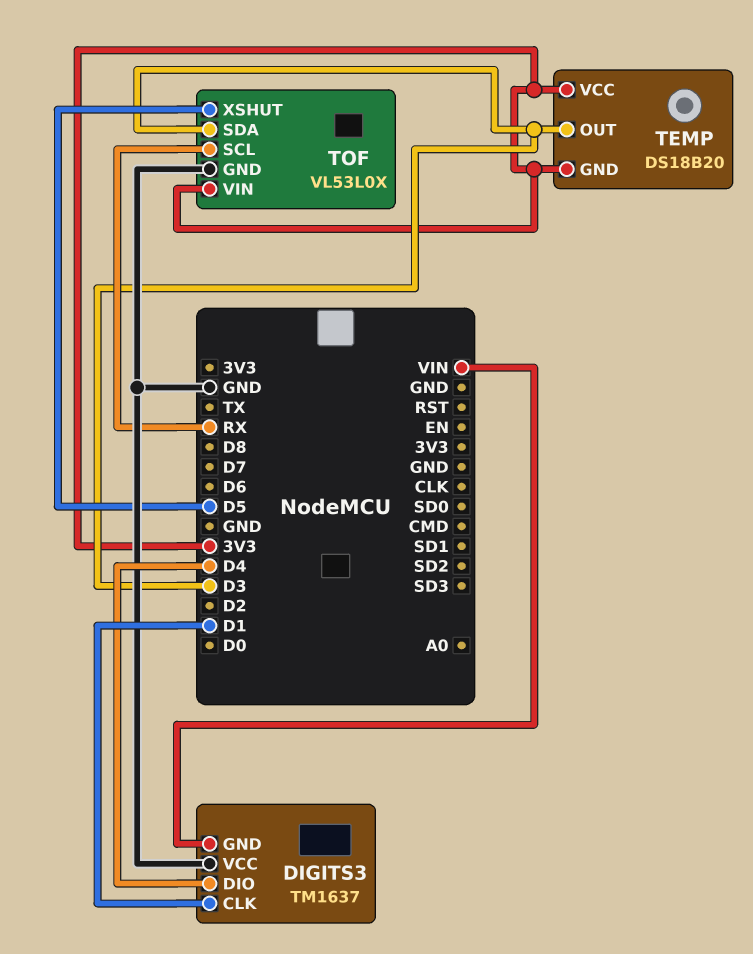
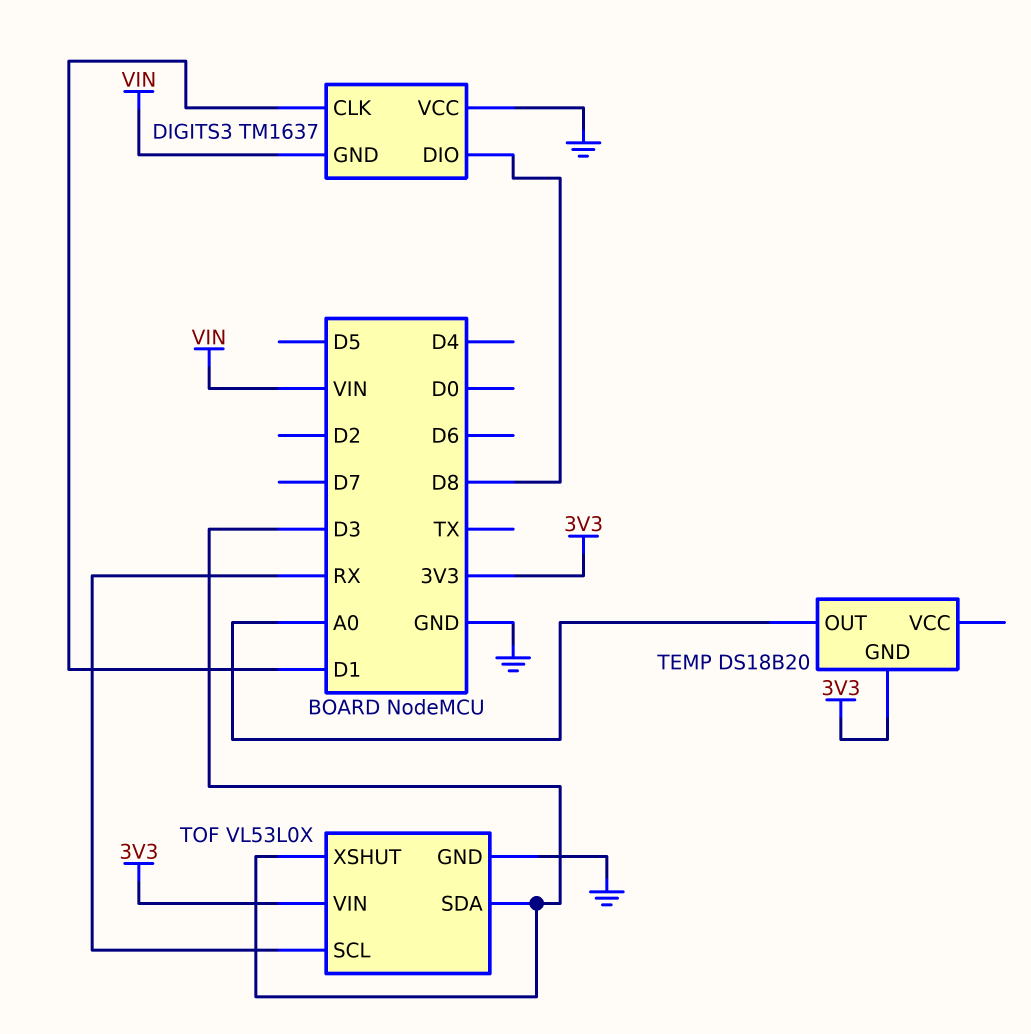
DIGITS3 pin DIO: D4 -> D8
TEMP pin OUT: D3 -> A0
TEMP pin VCC: 3V3 -> none
TOF pin XSHUT: D5 -> D3

